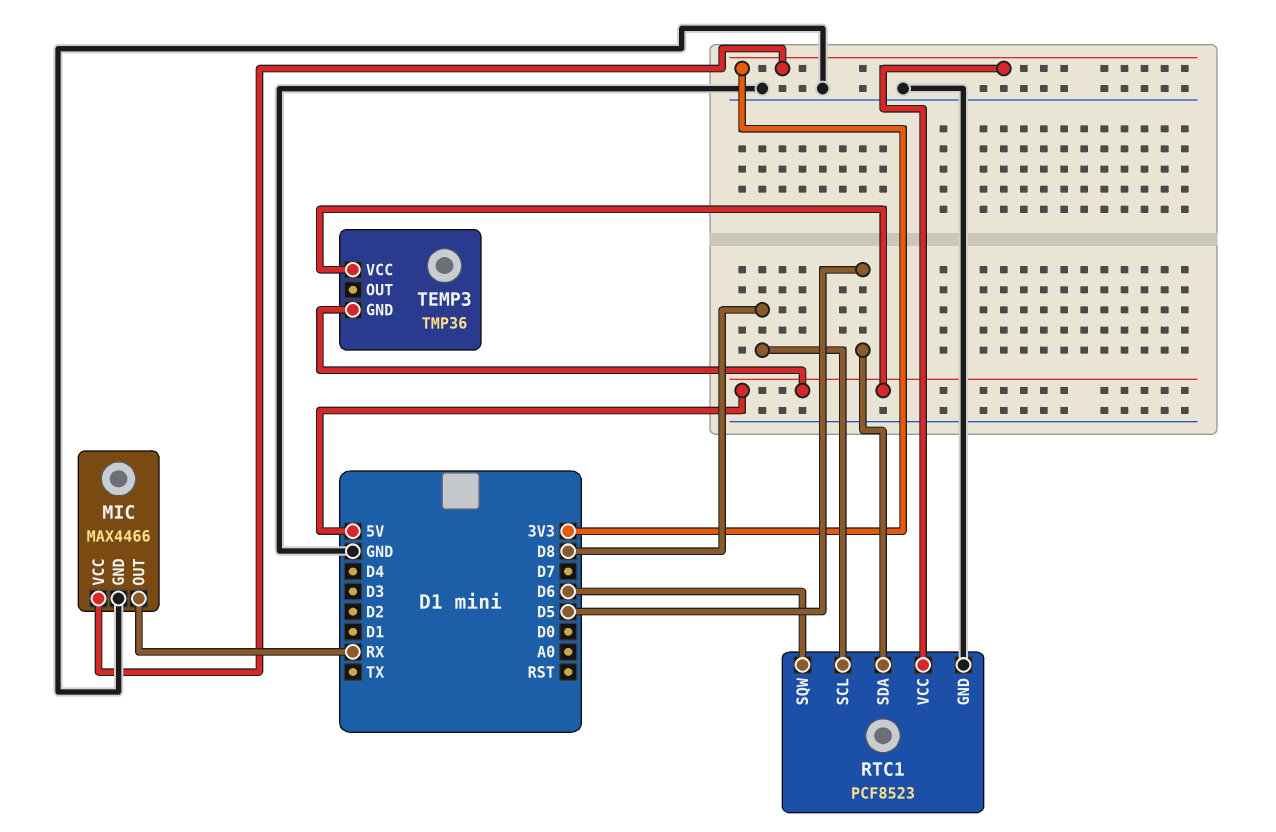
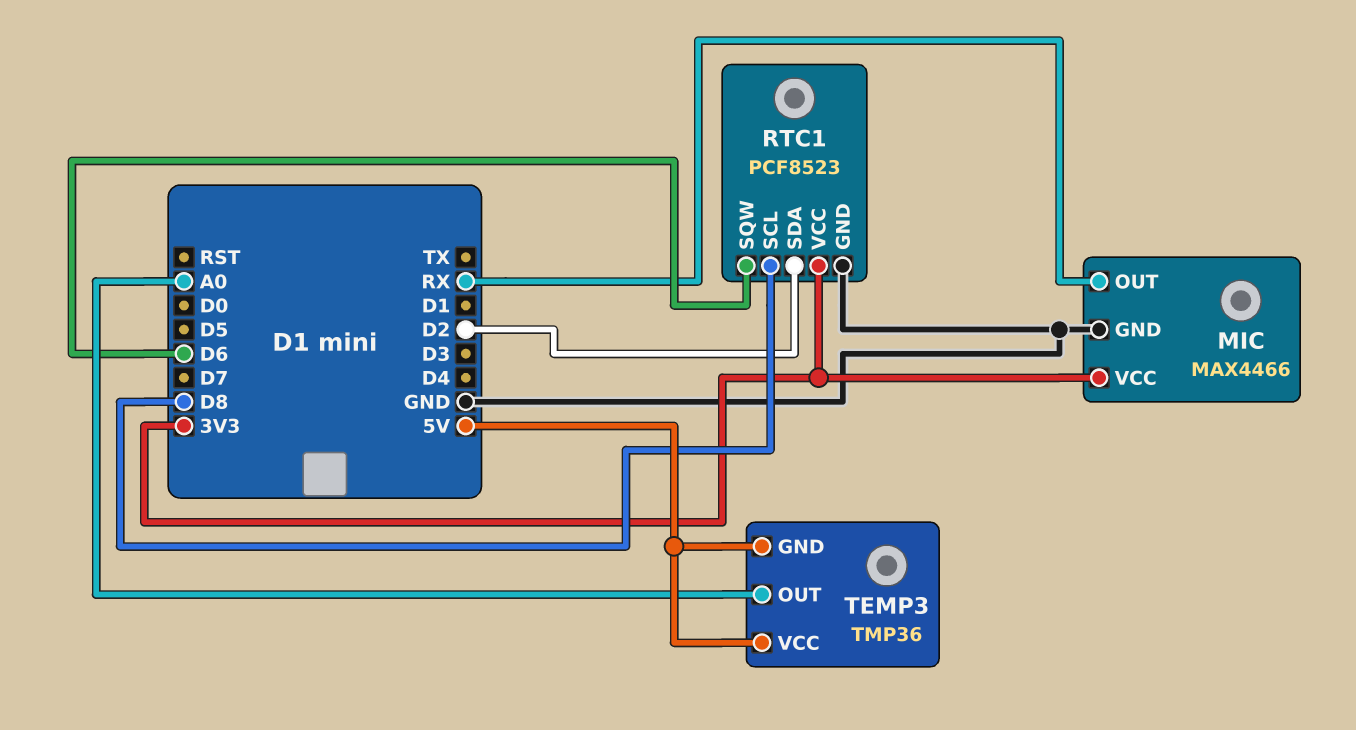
RTC1 pin SDA: D5 -> D2
TEMP3 pin OUT: none -> A0

